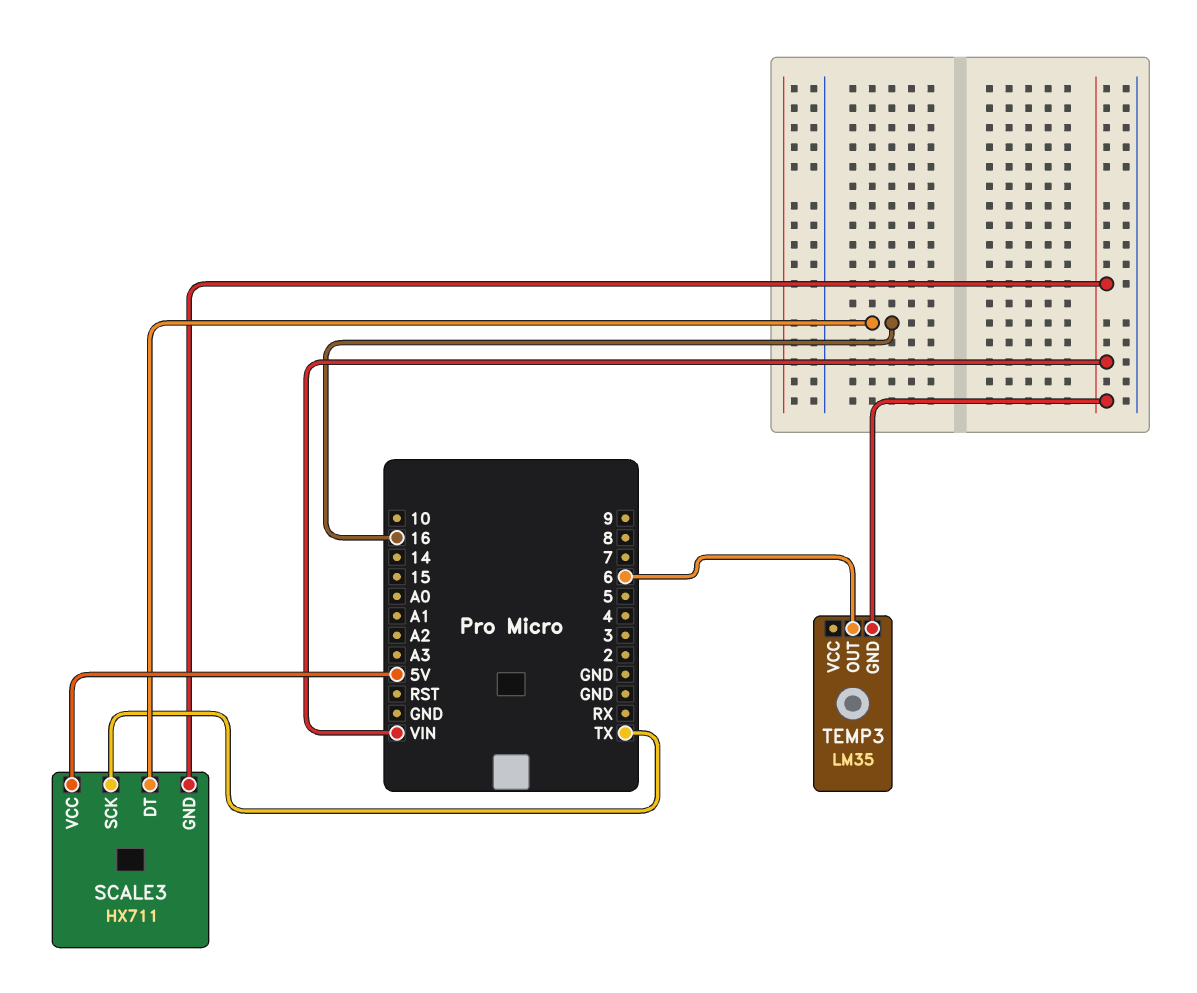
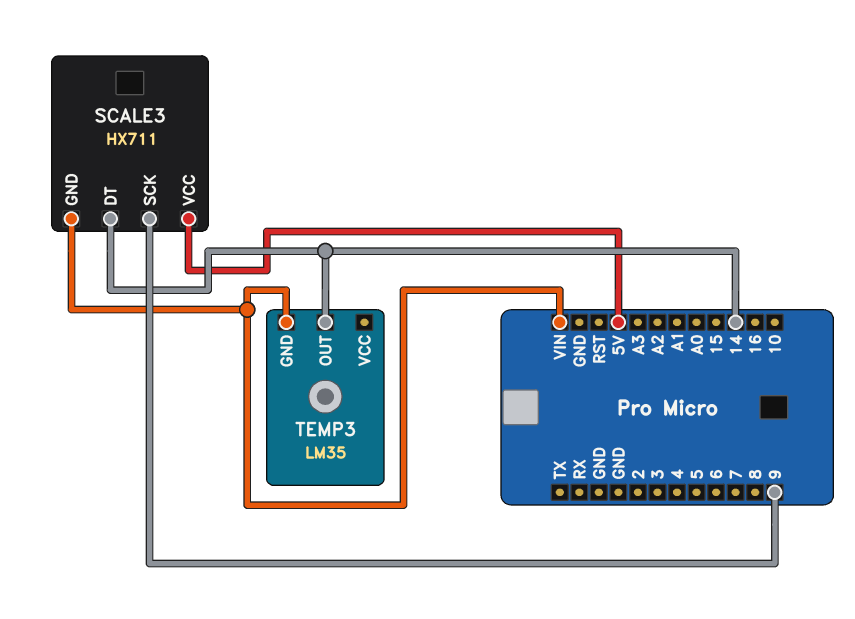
SCALE3 pin DT: 16 -> 14
SCALE3 pin SCK: TX -> 9
TEMP3 pin OUT: 6 -> 14

